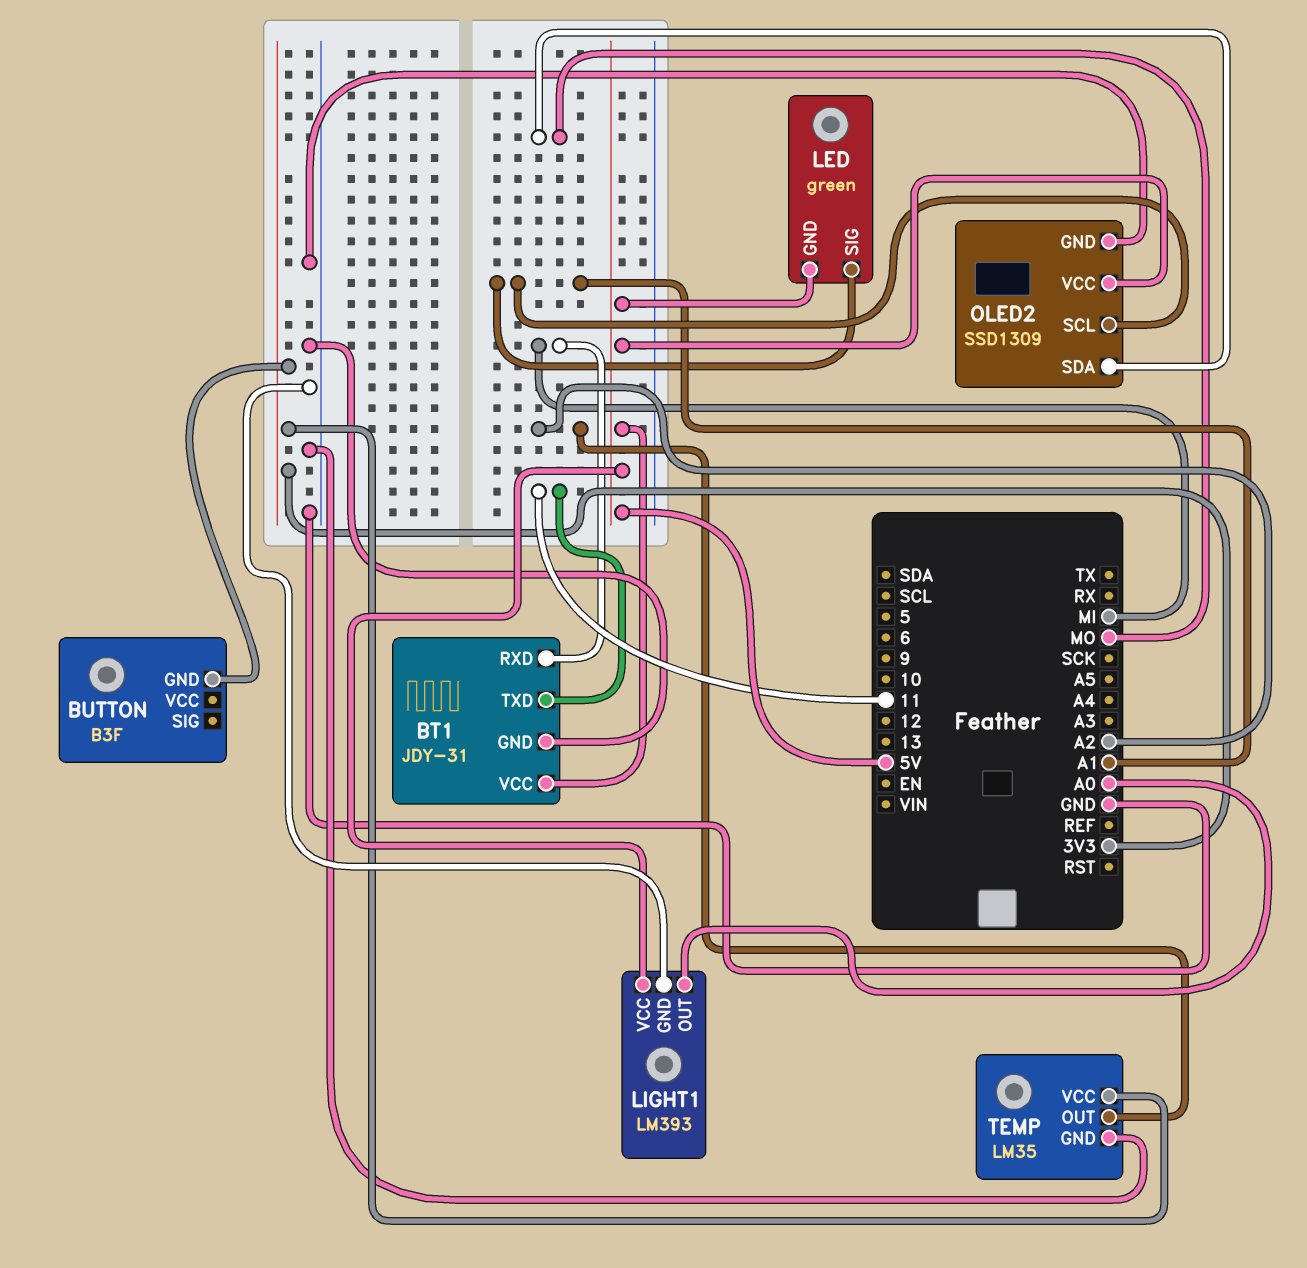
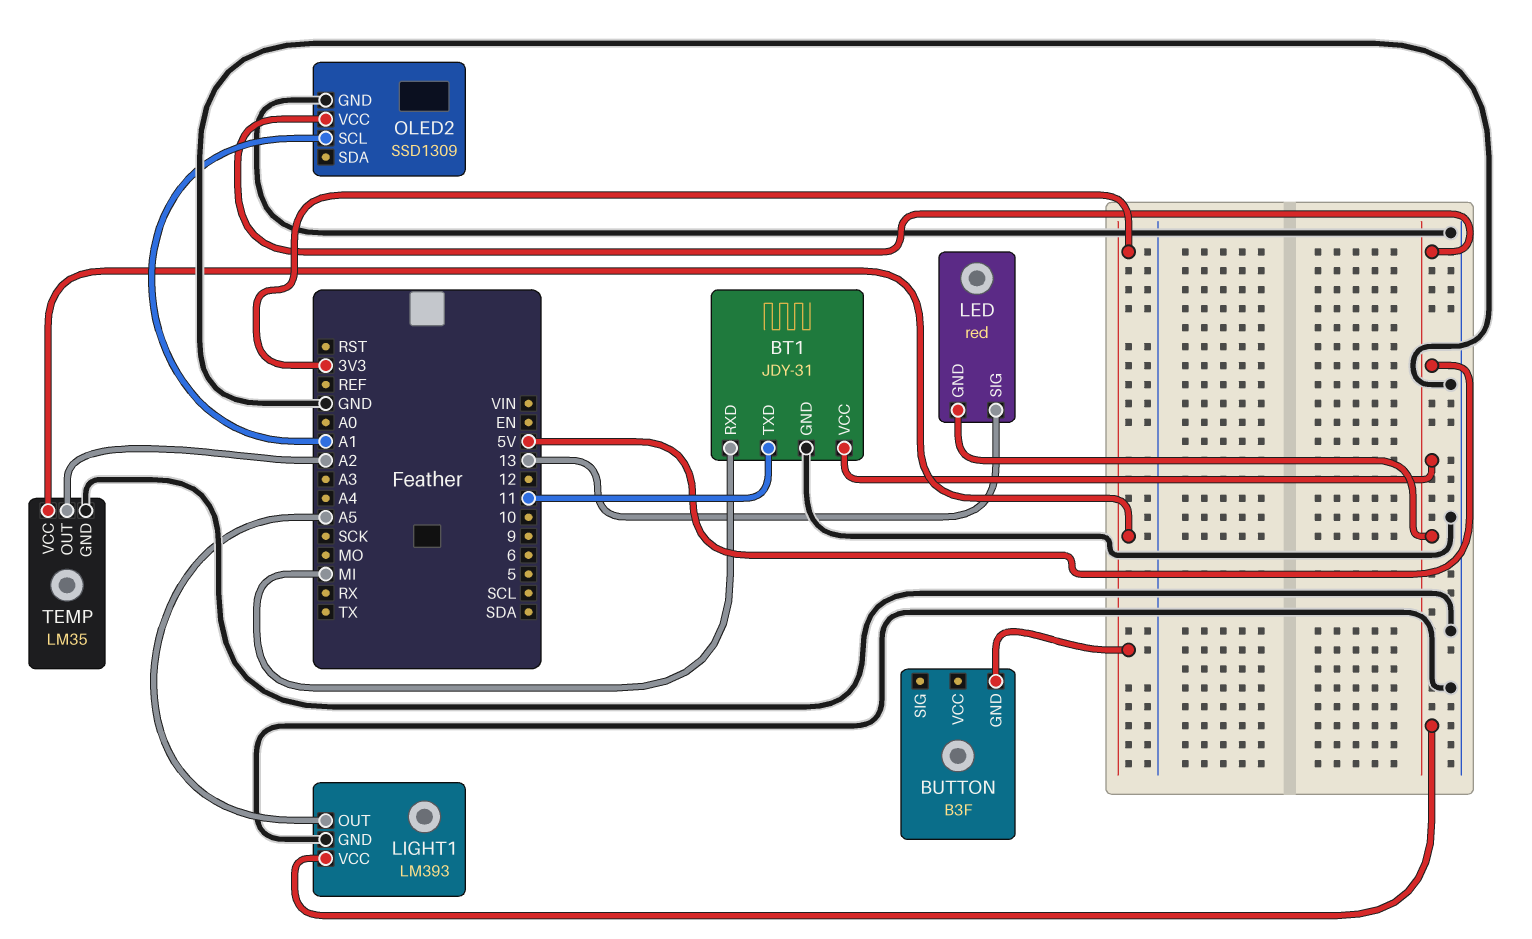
LED: green -> red
LED pin SIG: A1 -> 13
LIGHT1 pin OUT: A0 -> A5
OLED2 pin SDA: MO -> none

